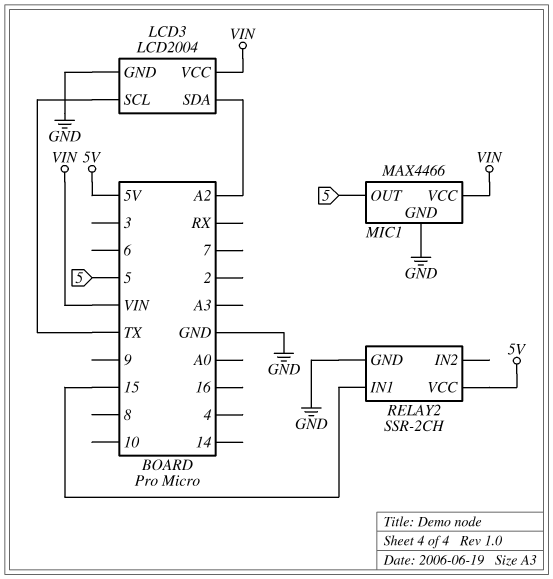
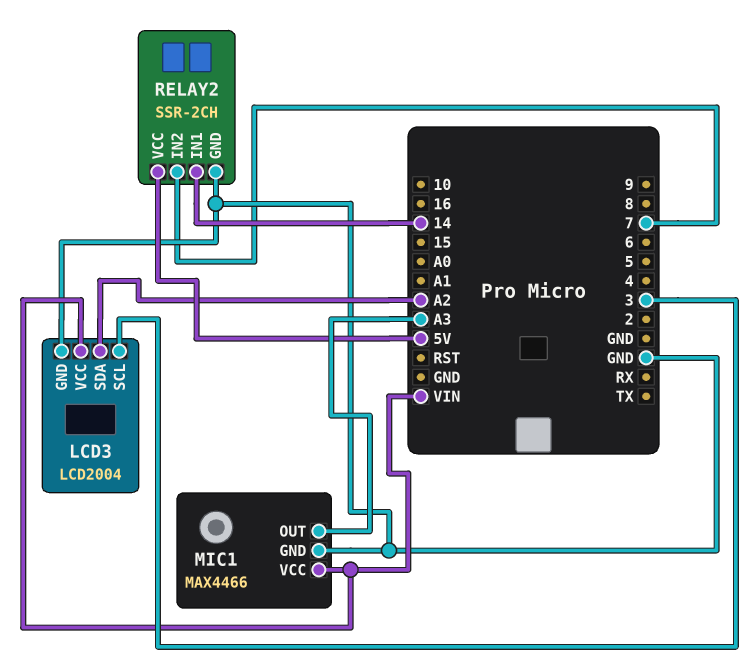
LCD3 pin SCL: TX -> 3
MIC1 pin OUT: 5 -> A3
RELAY2 pin IN1: 15 -> 14
RELAY2 pin IN2: none -> 7

